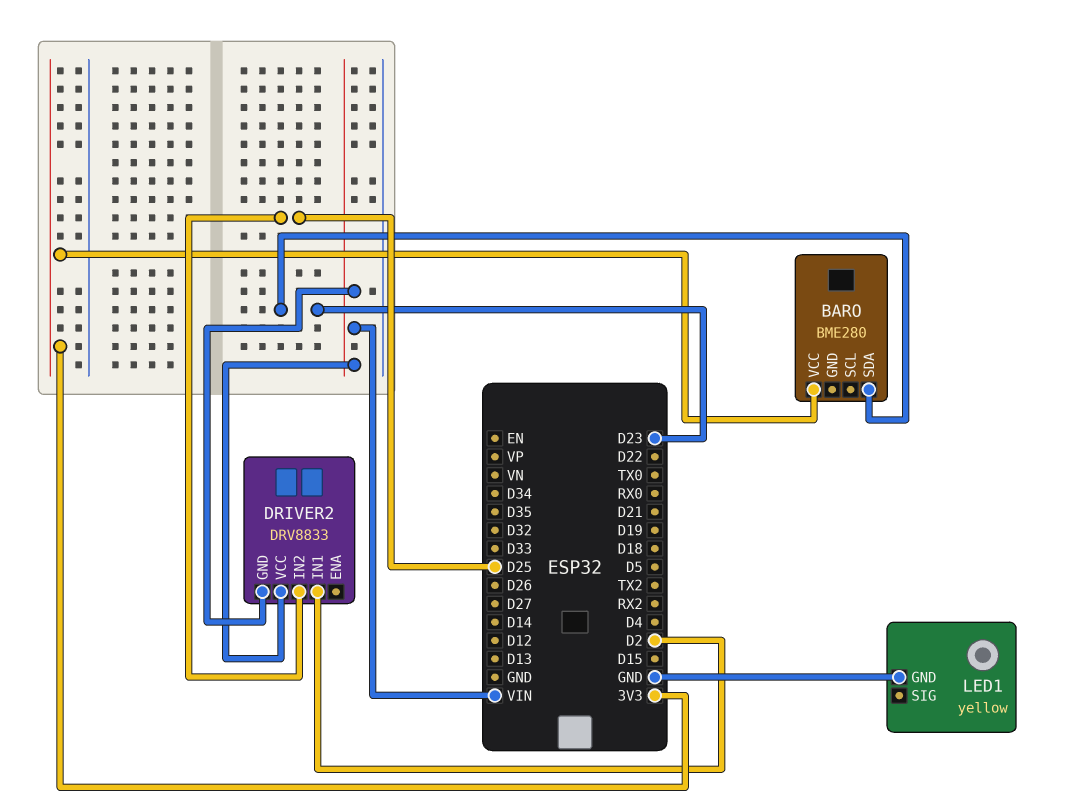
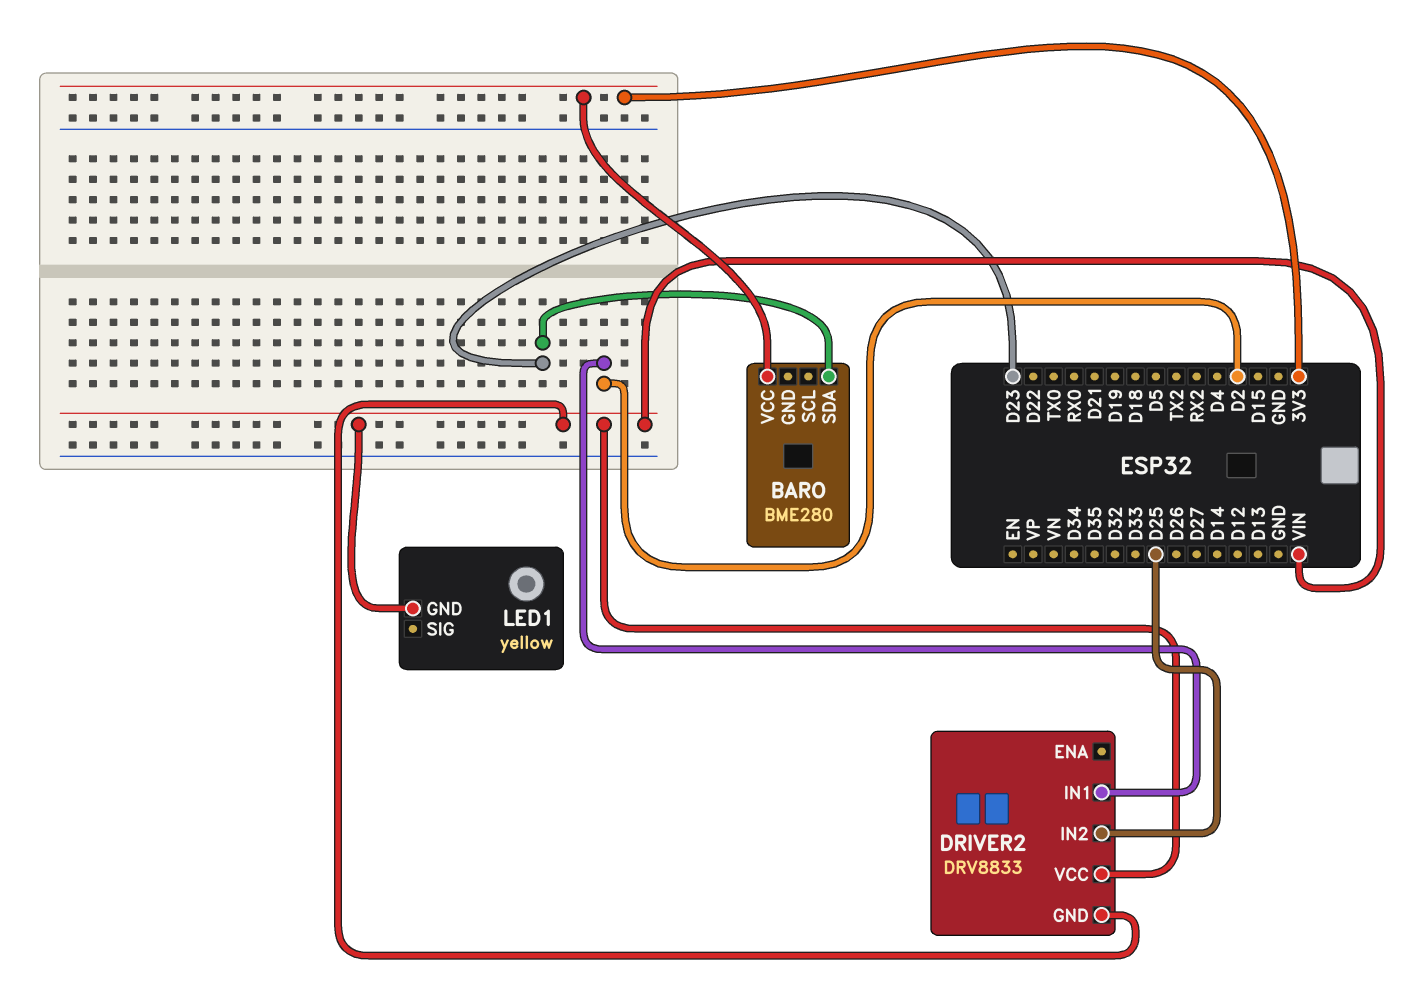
LED1 pin GND: GND -> VIN

